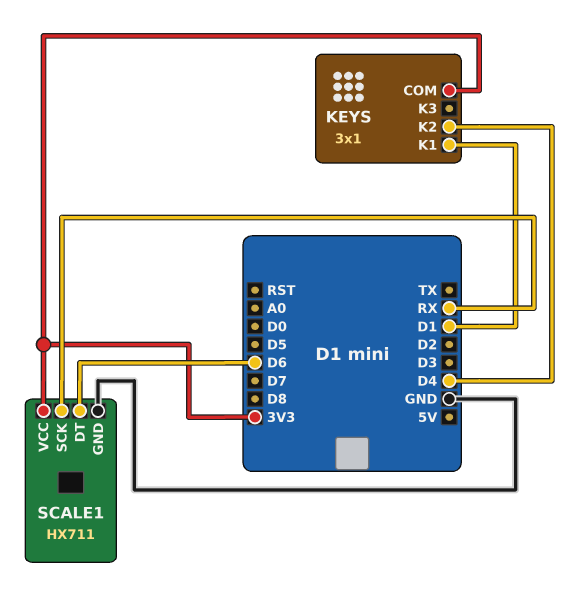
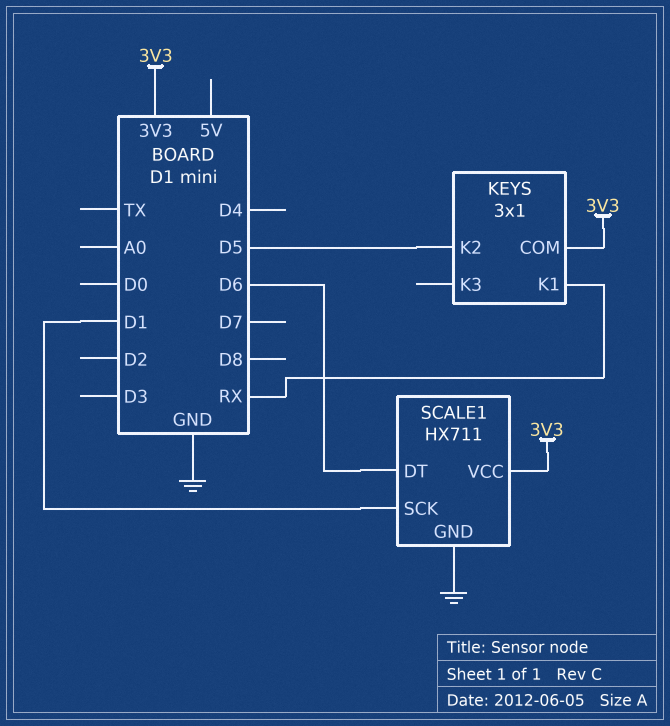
KEYS pin K1: D1 -> RX
KEYS pin K2: D4 -> D5
SCALE1 pin SCK: RX -> D1

